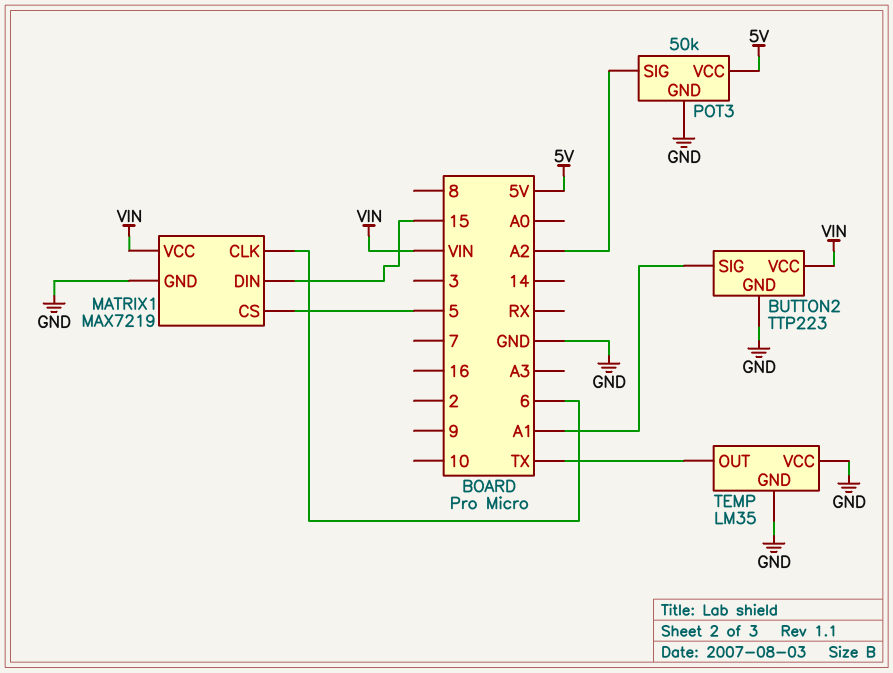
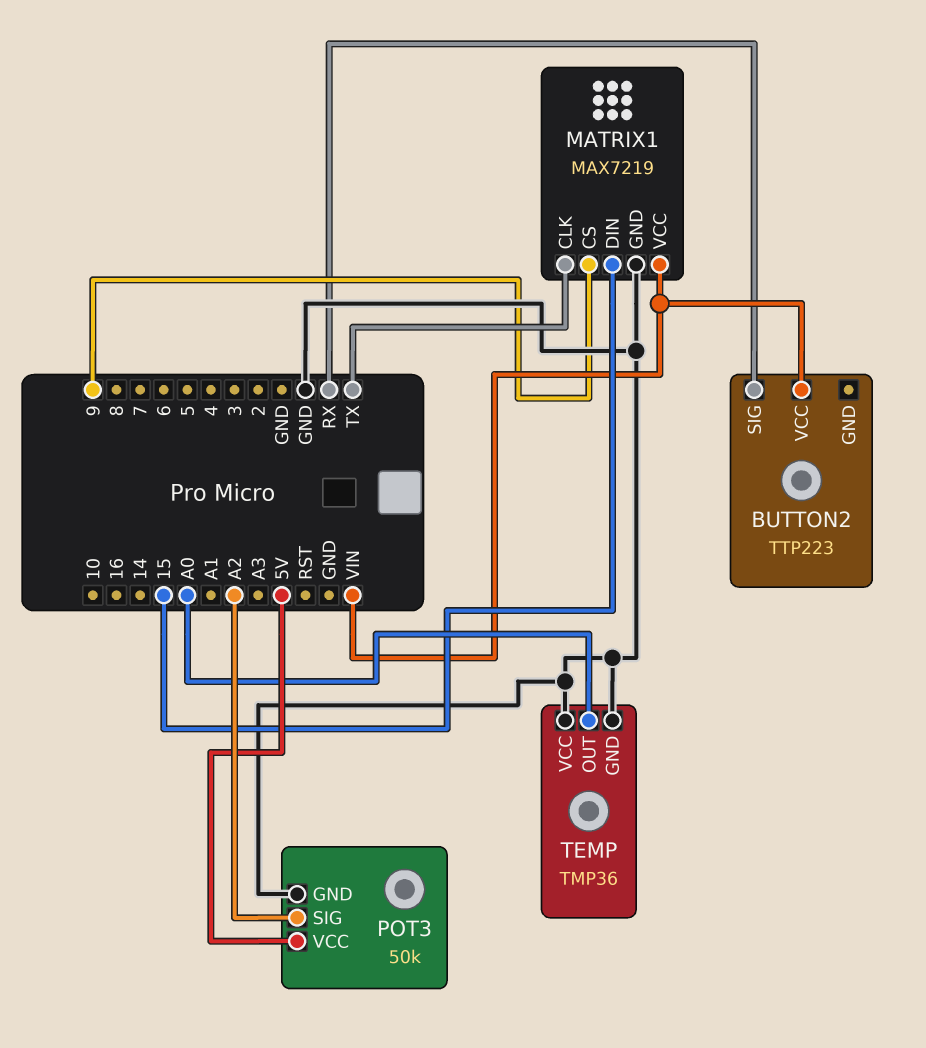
BUTTON2 pin GND: GND -> none
BUTTON2 pin SIG: A1 -> RX
MATRIX1 pin CLK: 6 -> TX
MATRIX1 pin CS: 5 -> 9
TEMP: LM35 -> TMP36
TEMP pin OUT: TX -> A0

